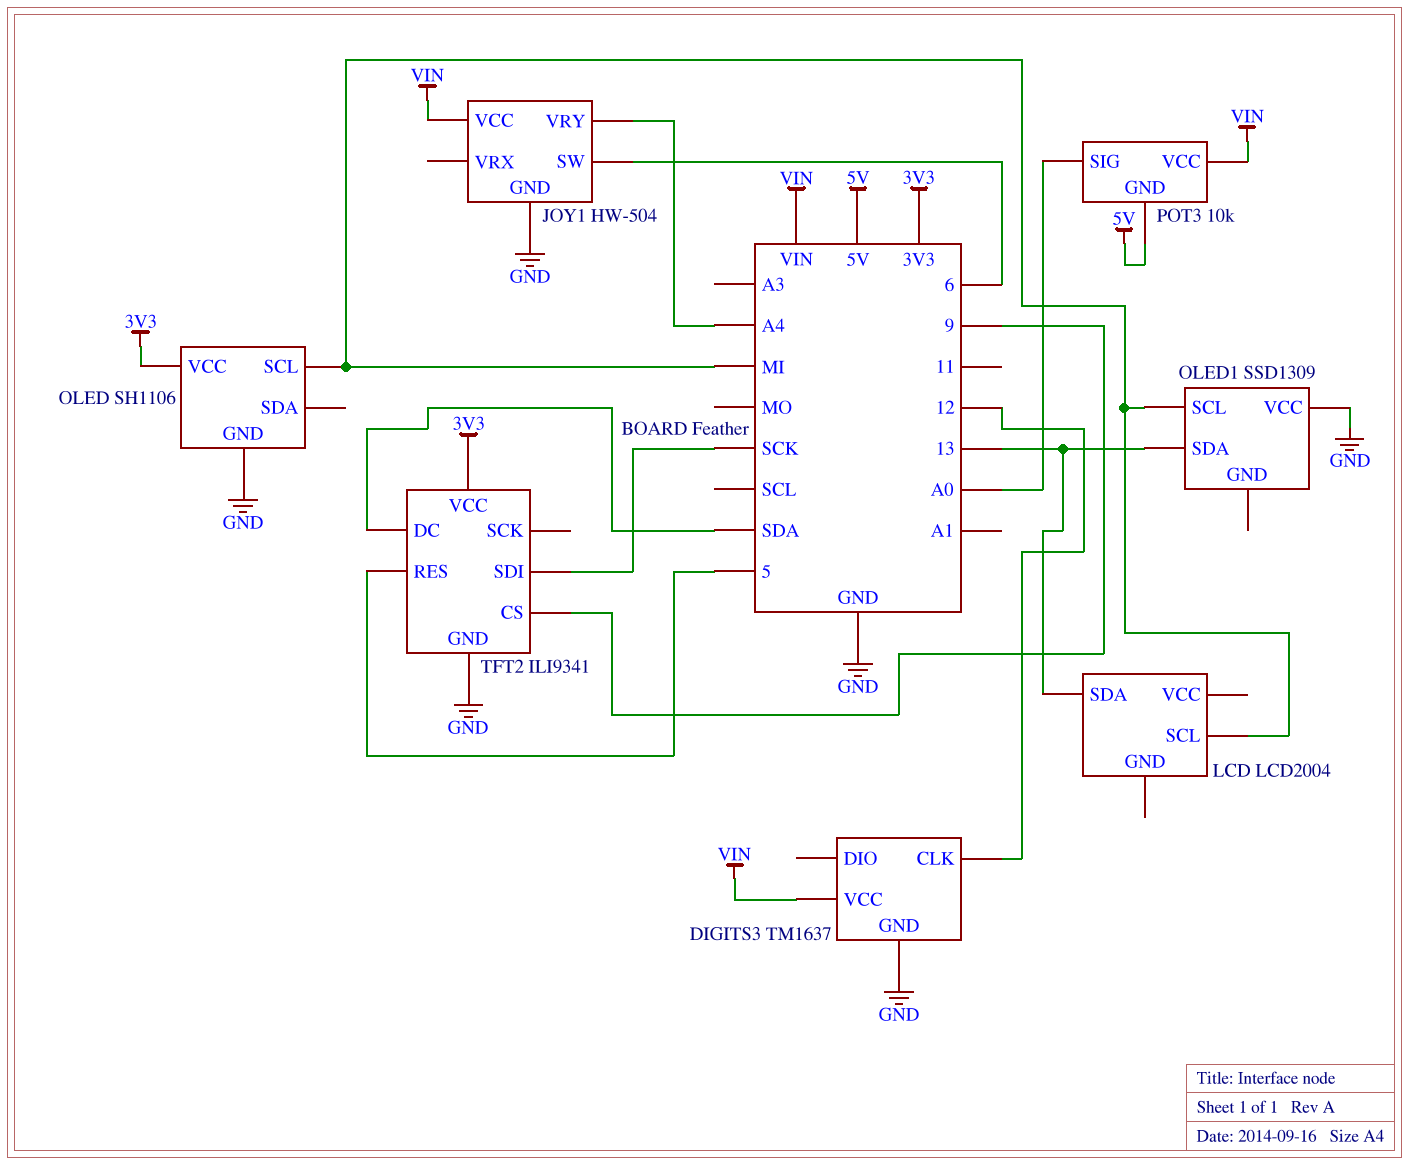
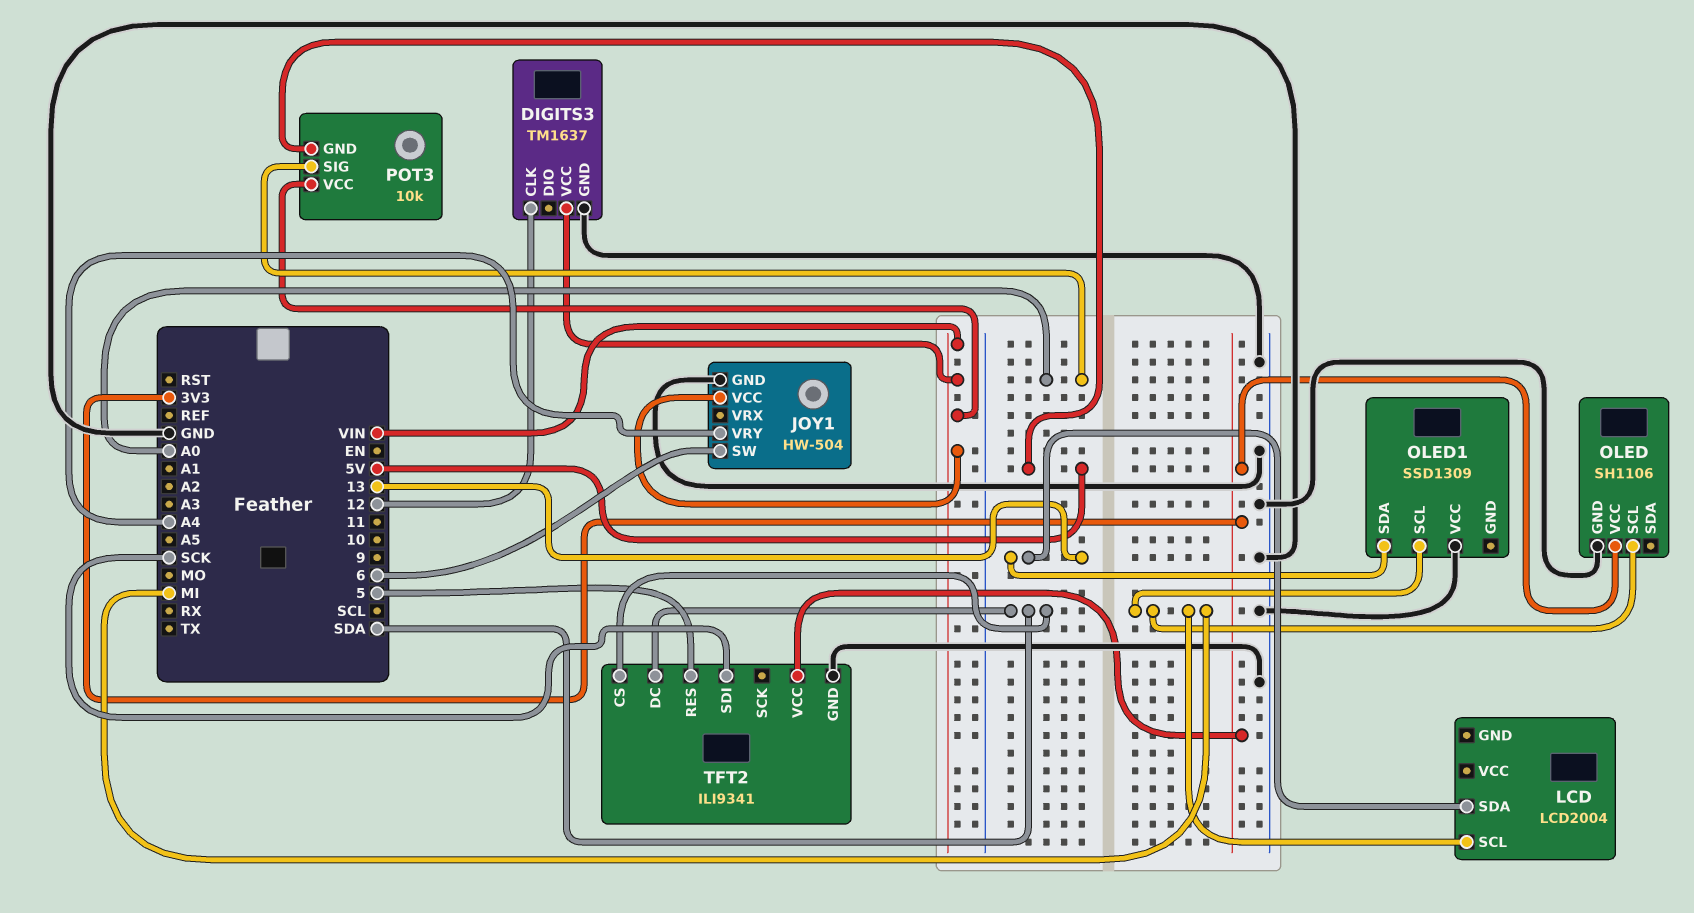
TFT2 pin CS: 9 -> SDA

